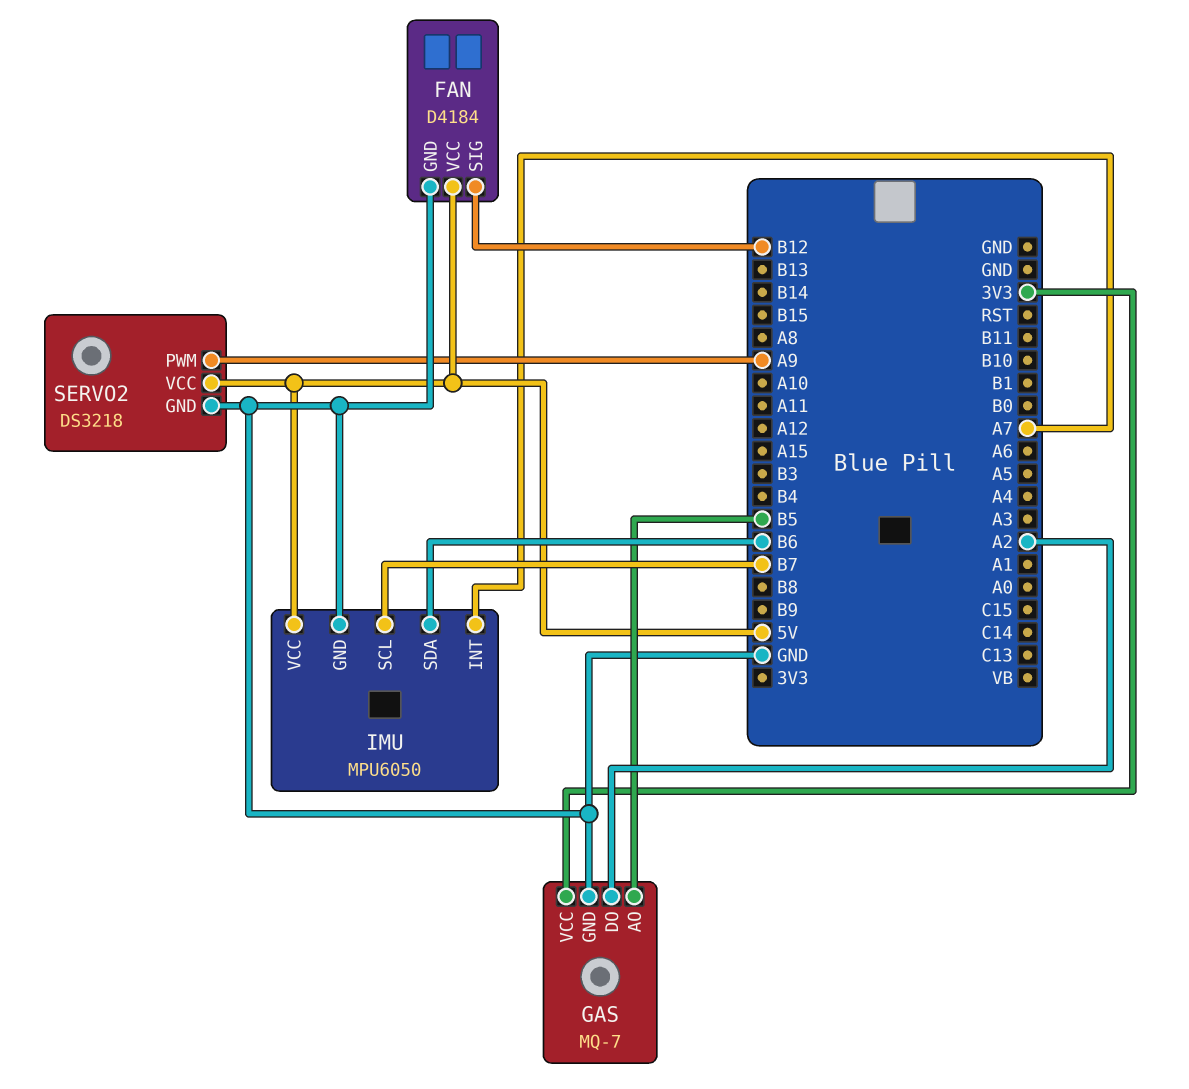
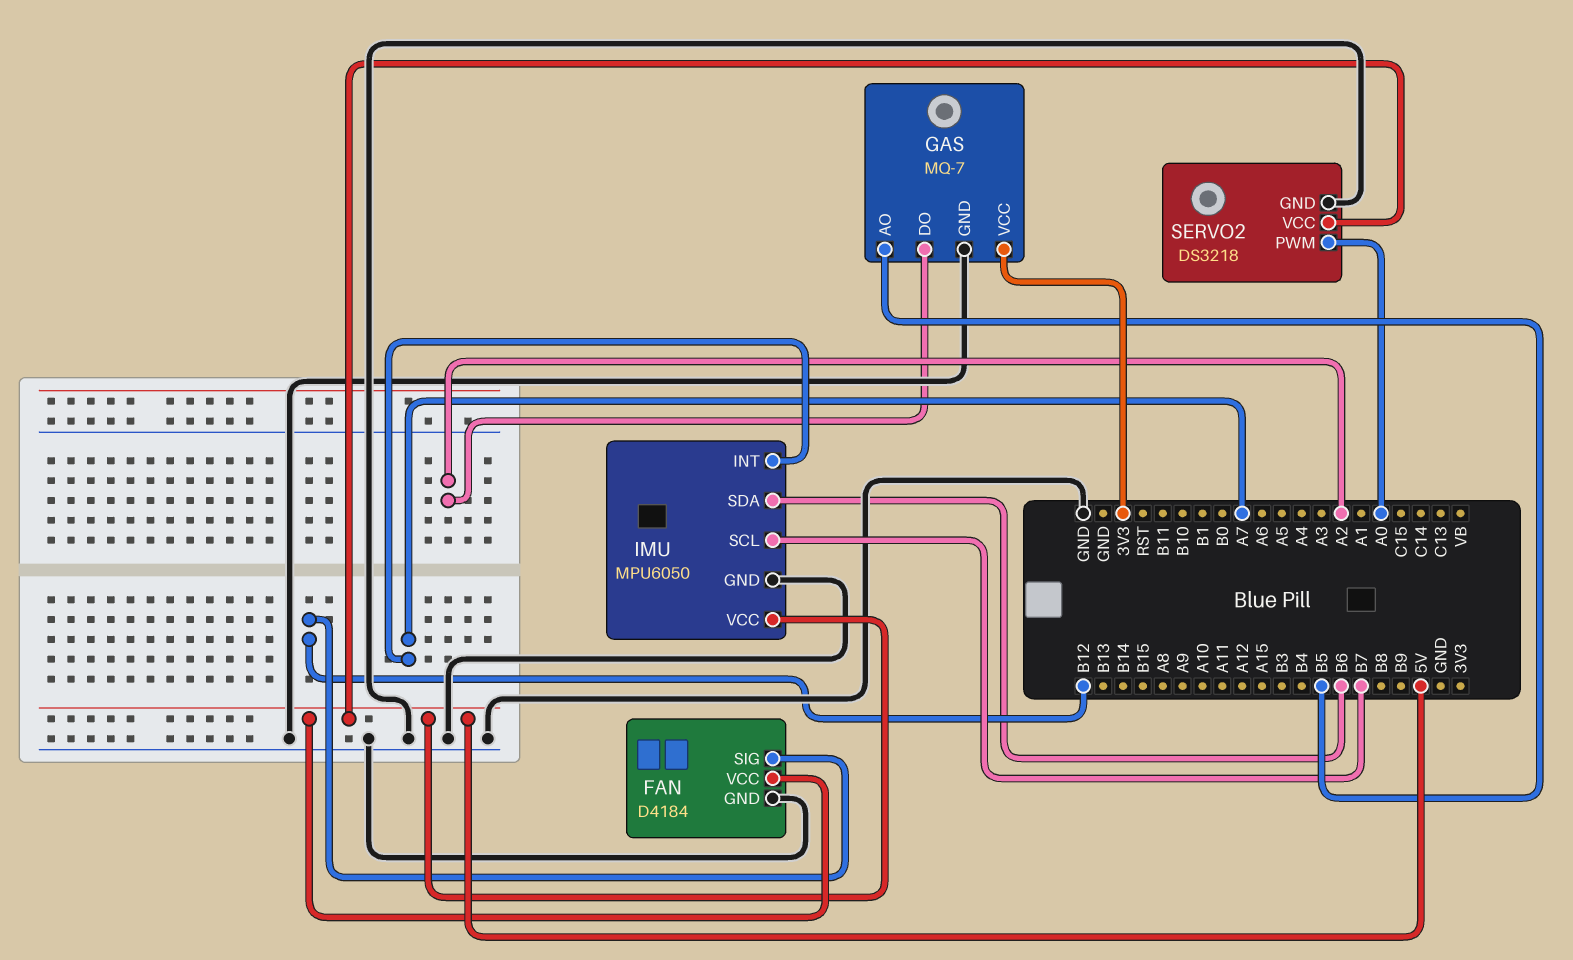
SERVO2 pin PWM: A9 -> A0

